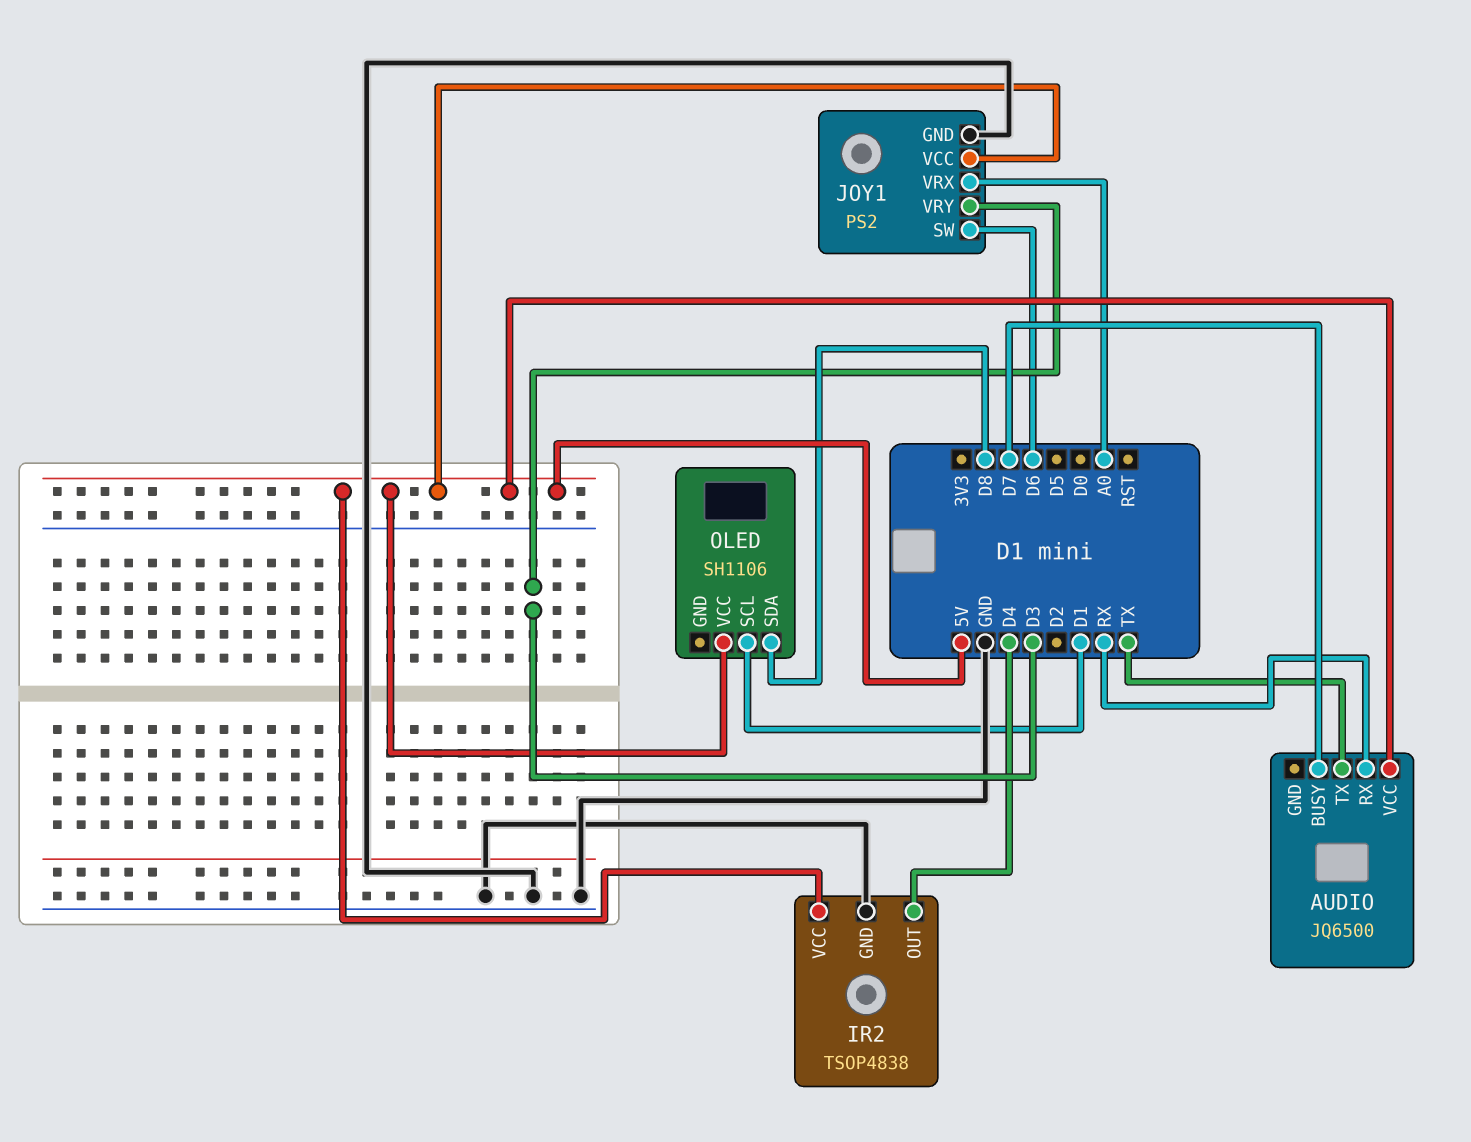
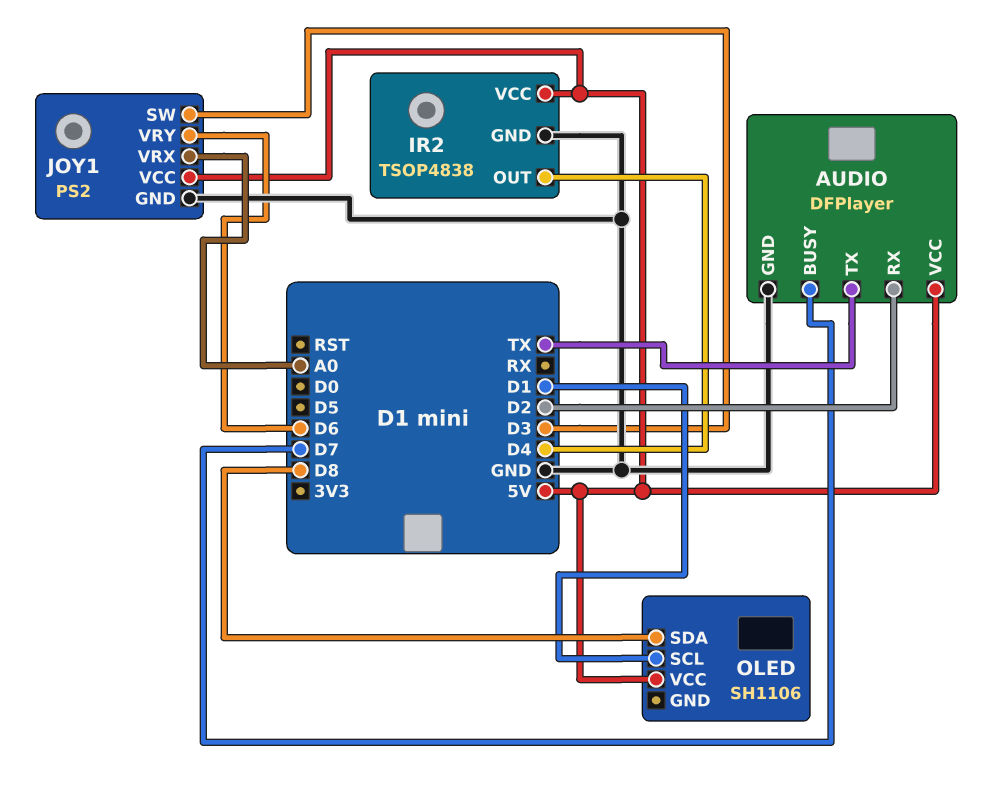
AUDIO: JQ6500 -> DFPlayer
AUDIO pin GND: none -> GND
AUDIO pin RX: RX -> D2
JOY1 pin SW: D6 -> D3
JOY1 pin VRY: D3 -> D6

